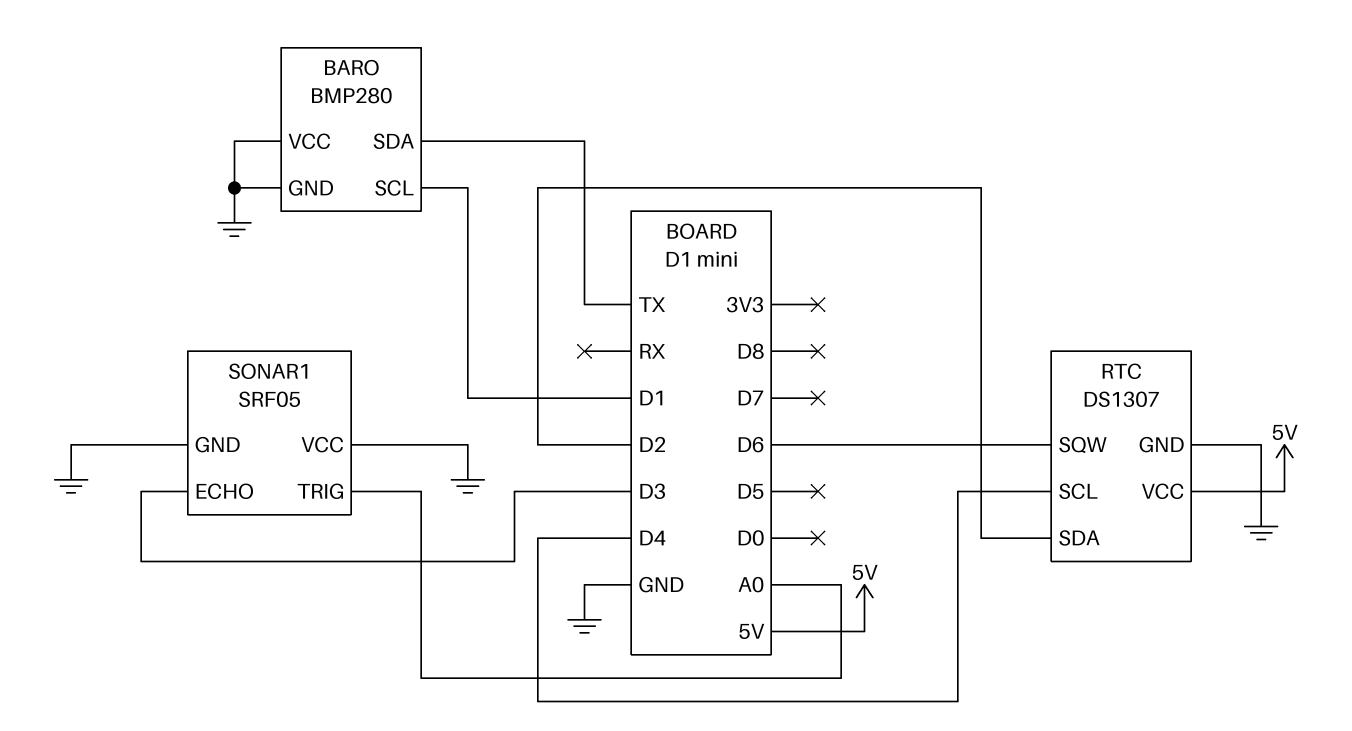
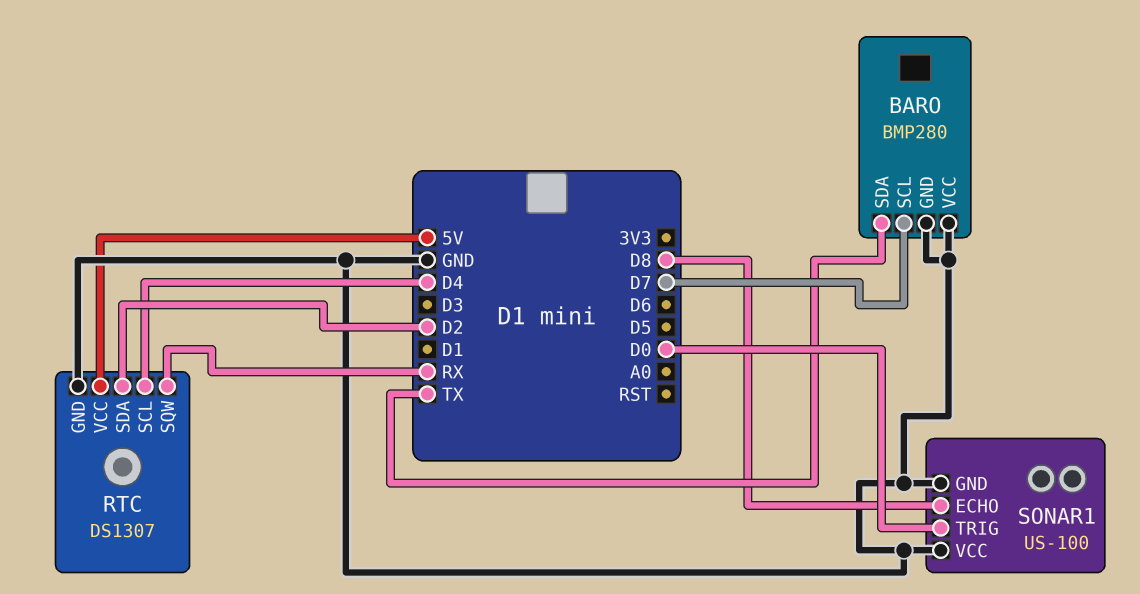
BARO pin SCL: D1 -> D7
RTC pin SQW: D6 -> RX
SONAR1: SRF05 -> US-100
SONAR1 pin ECHO: D3 -> D8
SONAR1 pin TRIG: A0 -> D0

